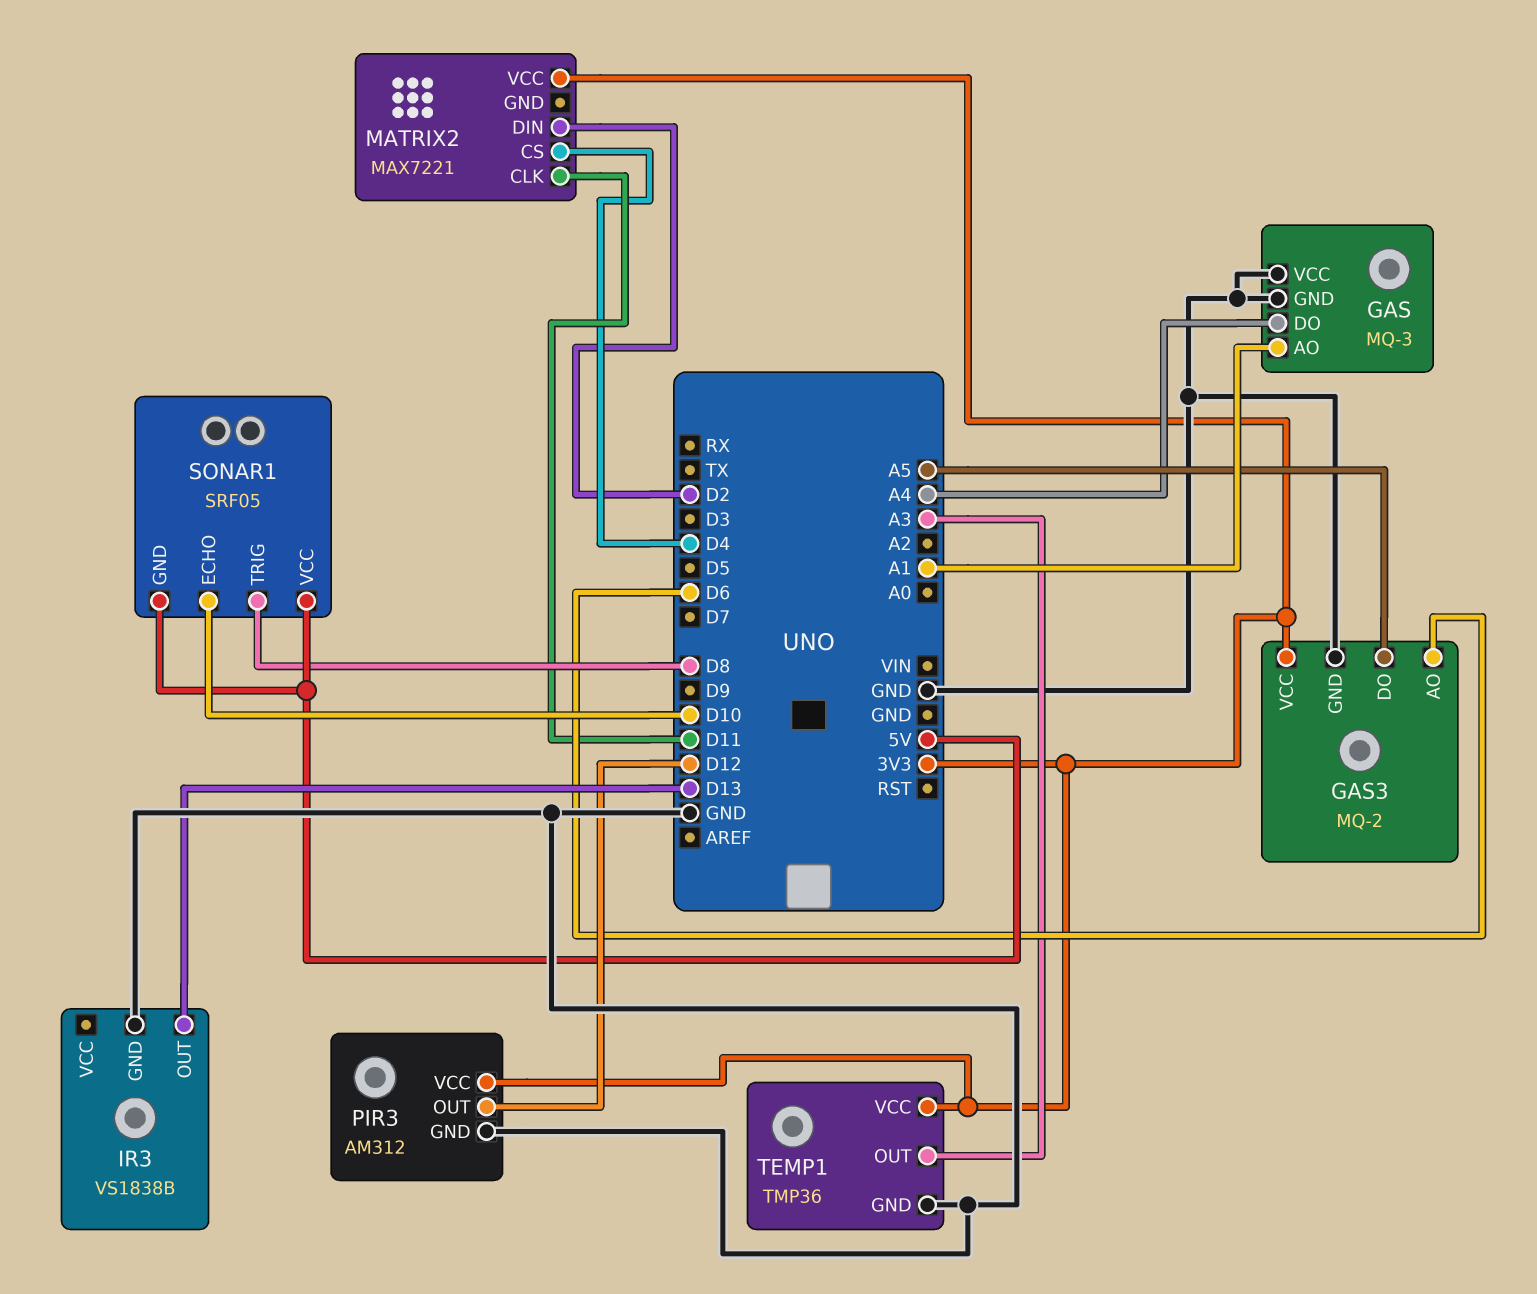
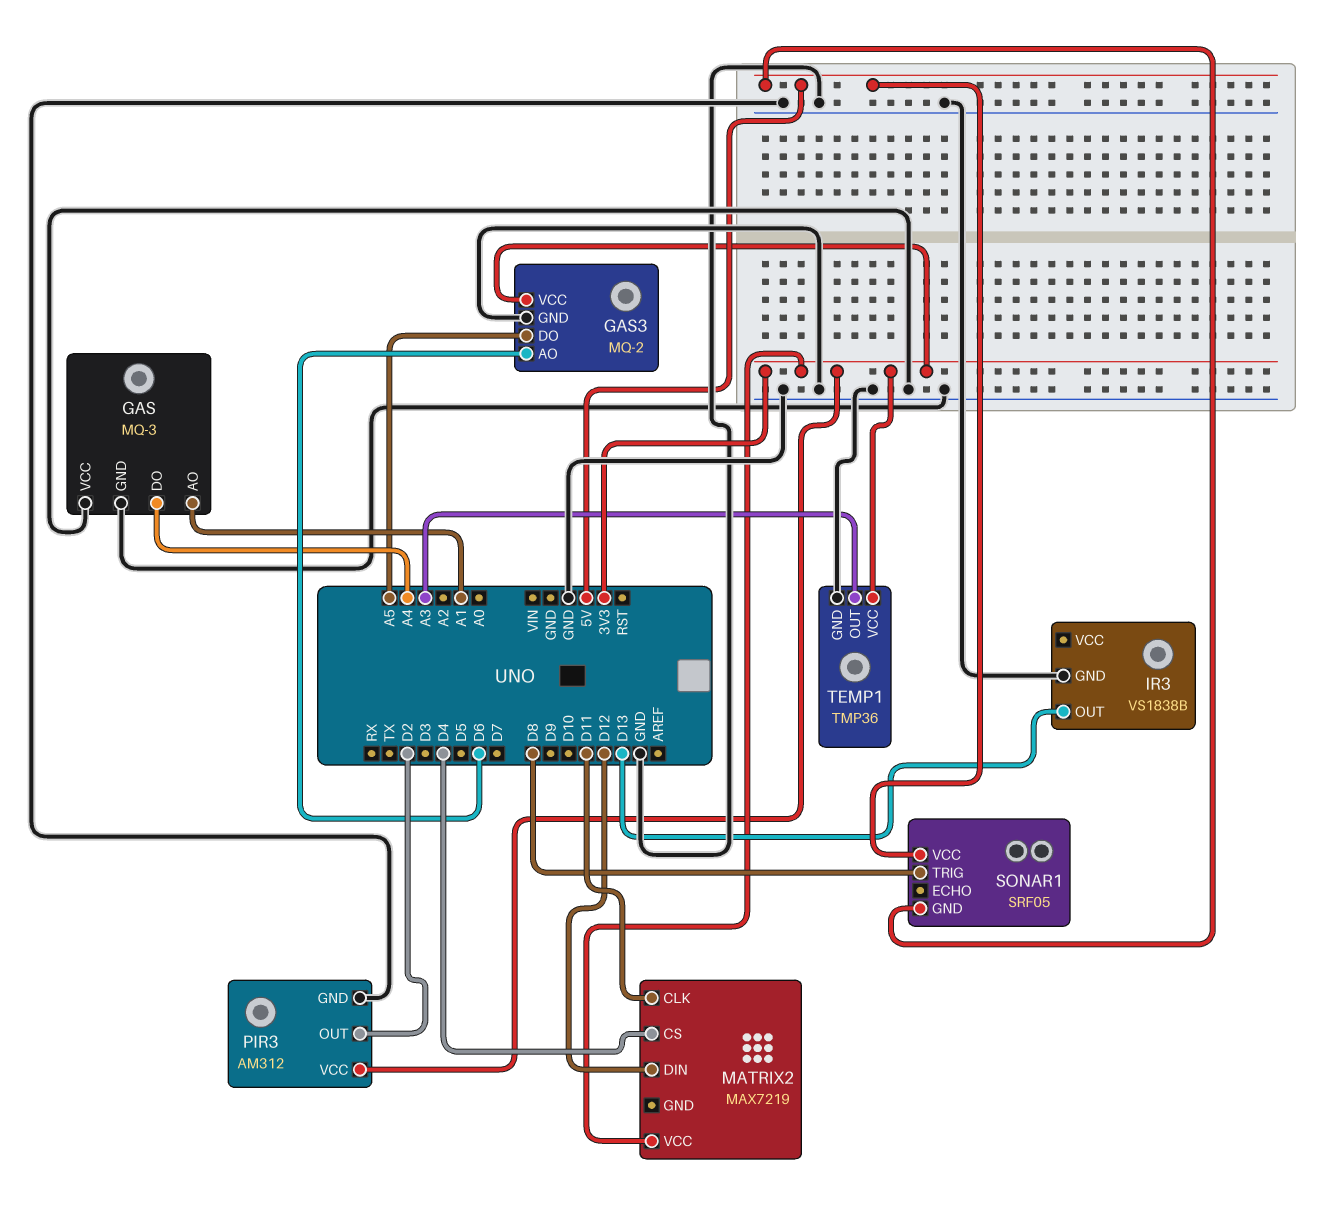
MATRIX2: MAX7221 -> MAX7219
MATRIX2 pin DIN: D2 -> D12
PIR3 pin OUT: D12 -> D2
SONAR1 pin ECHO: D10 -> none

